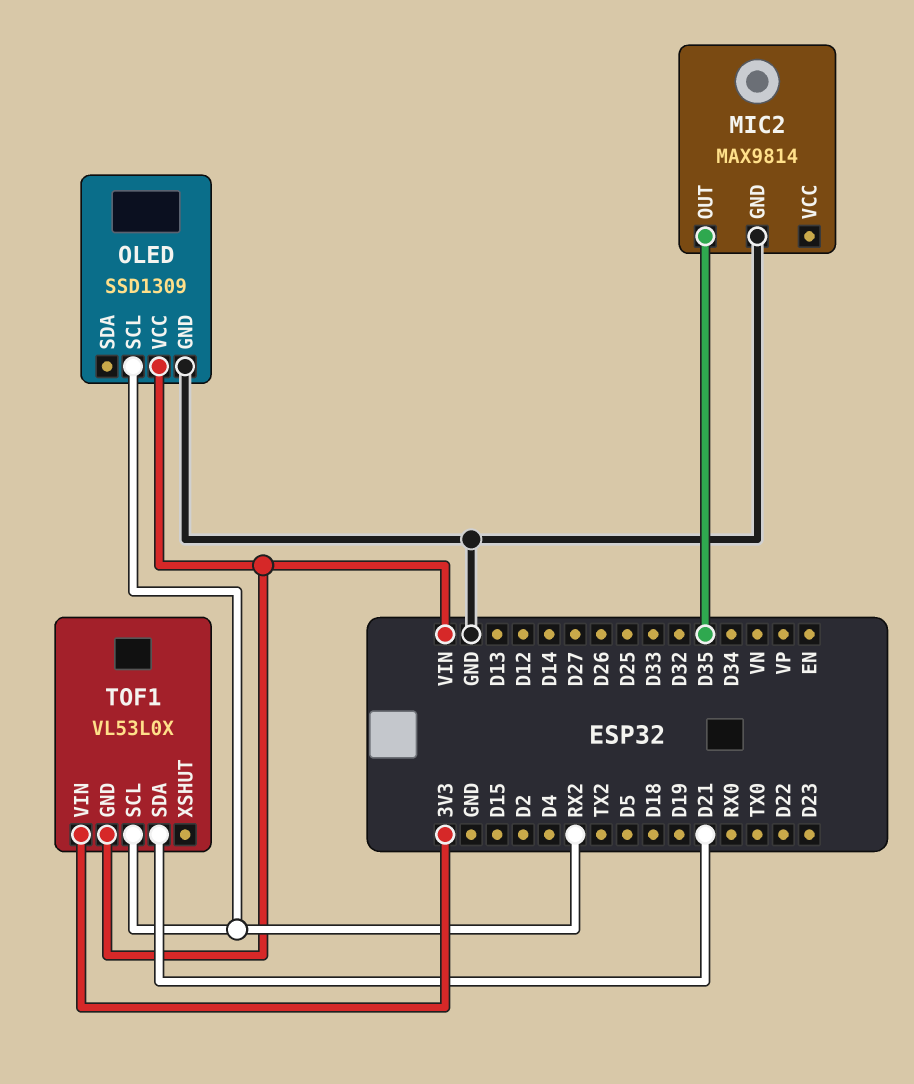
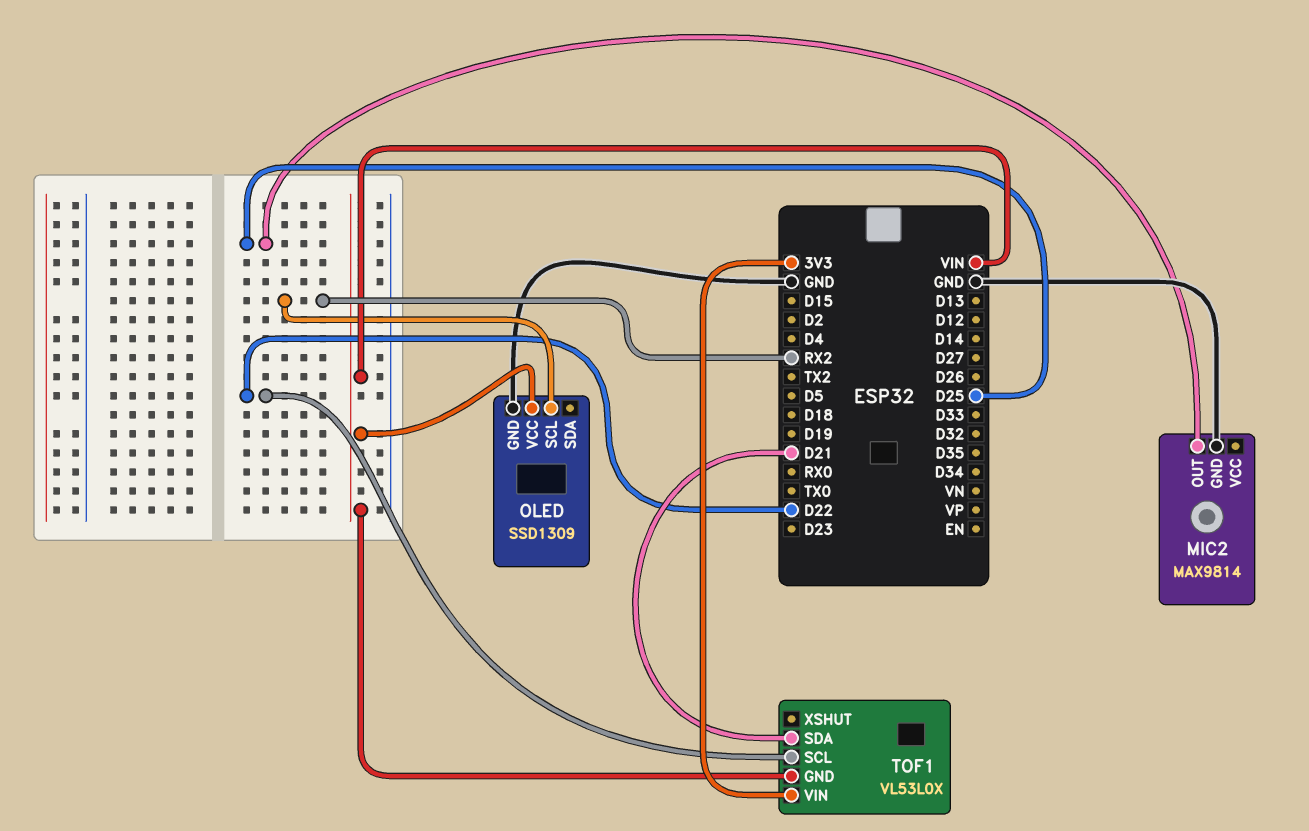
MIC2 pin OUT: D35 -> D25
TOF1 pin SCL: RX2 -> D22

